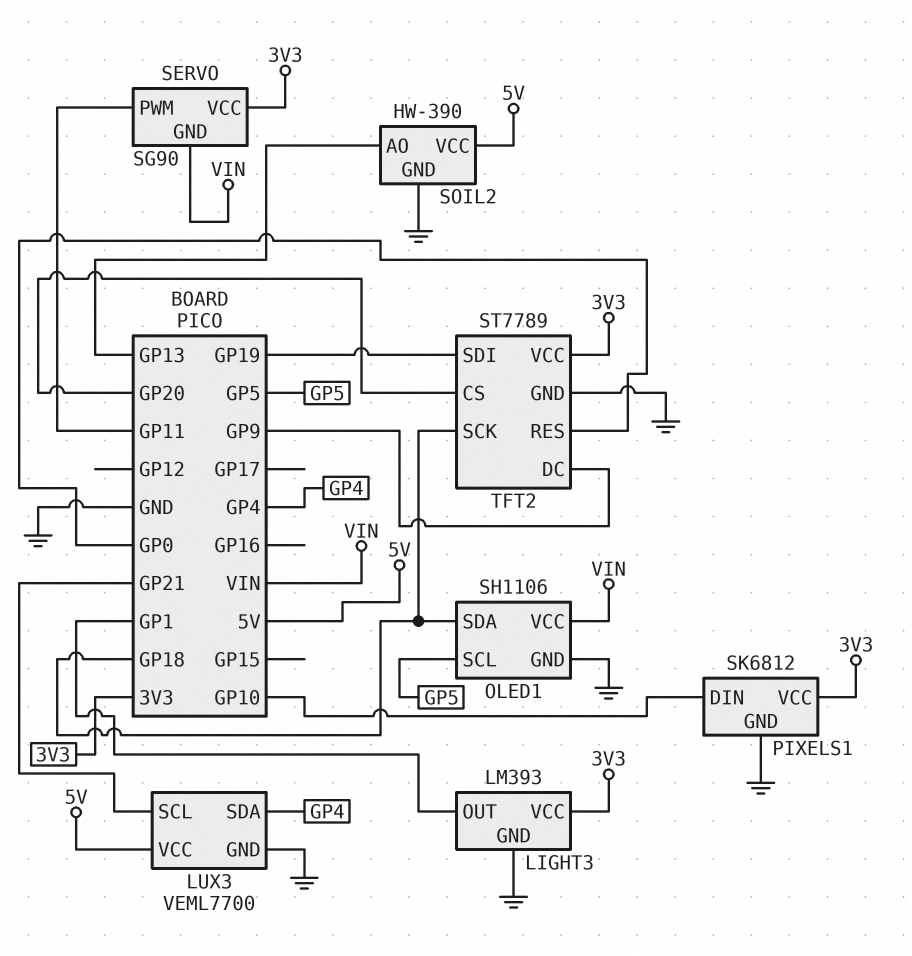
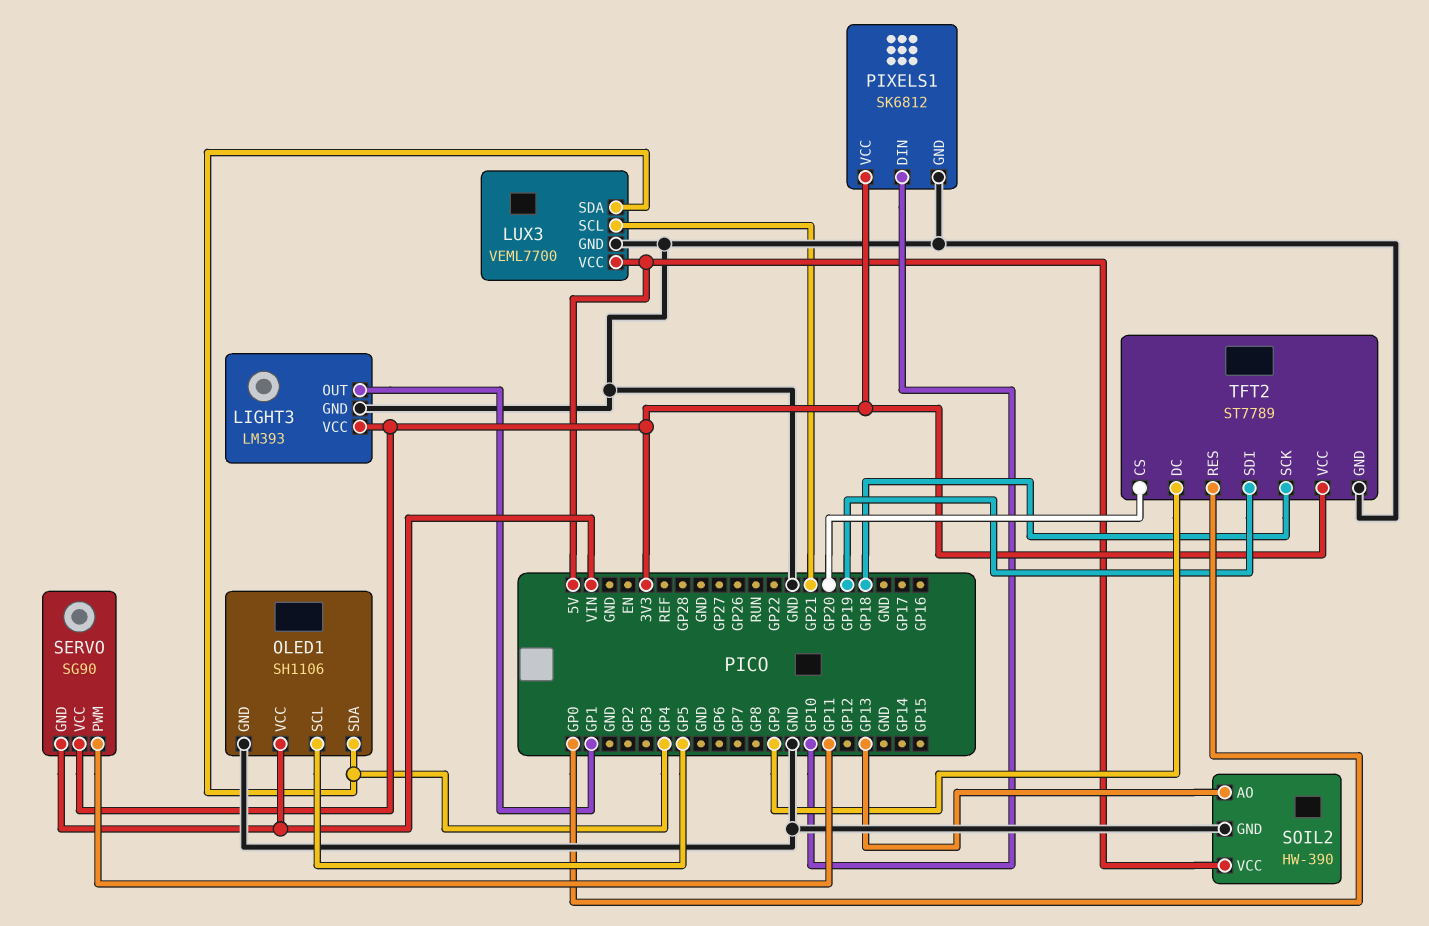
OLED1 pin SDA: GP18 -> GP4

